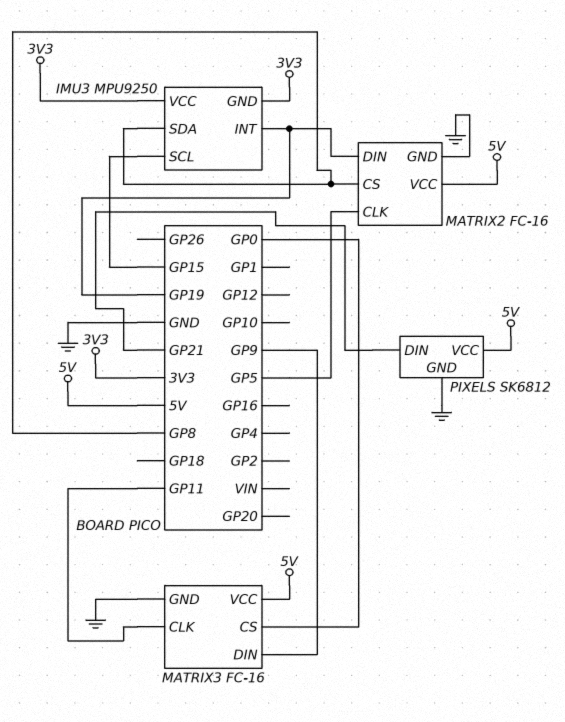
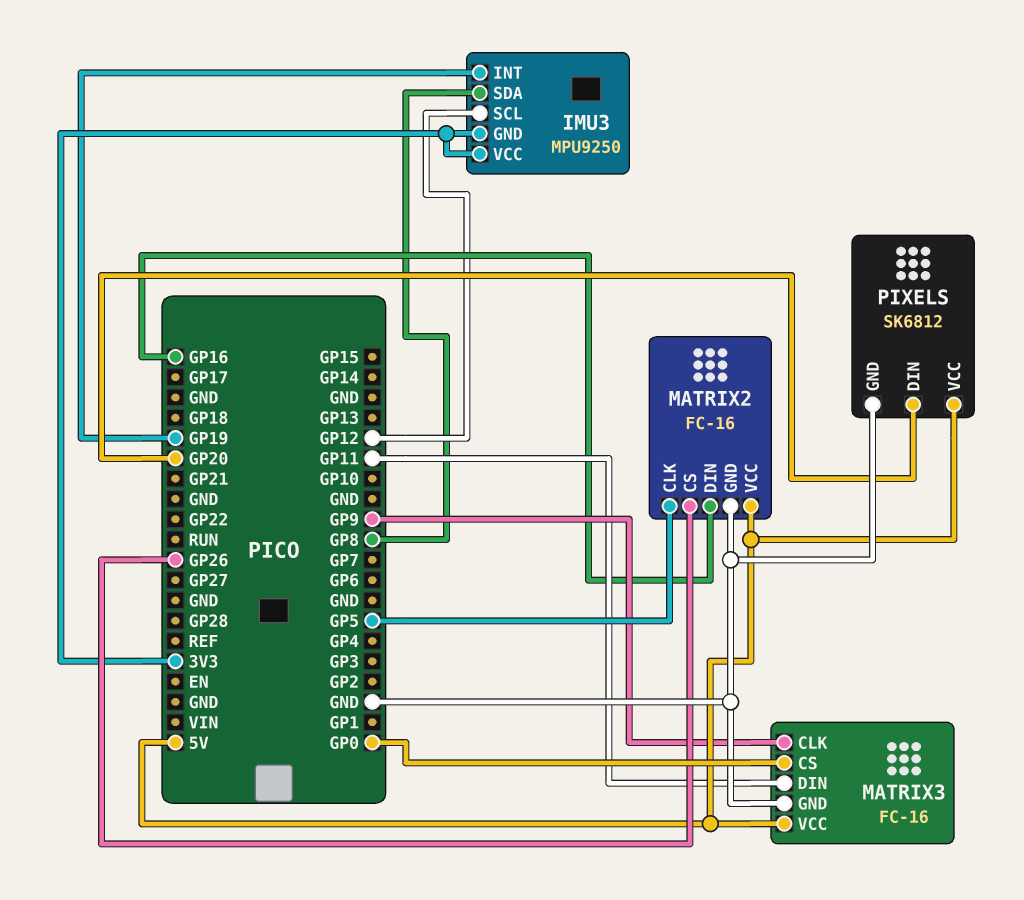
IMU3 pin SCL: GP15 -> GP12
MATRIX2 pin CS: GP8 -> GP26
MATRIX2 pin DIN: GP19 -> GP16
MATRIX3 pin CLK: GP11 -> GP9
MATRIX3 pin DIN: GP9 -> GP11
PIXELS pin DIN: GP21 -> GP20

